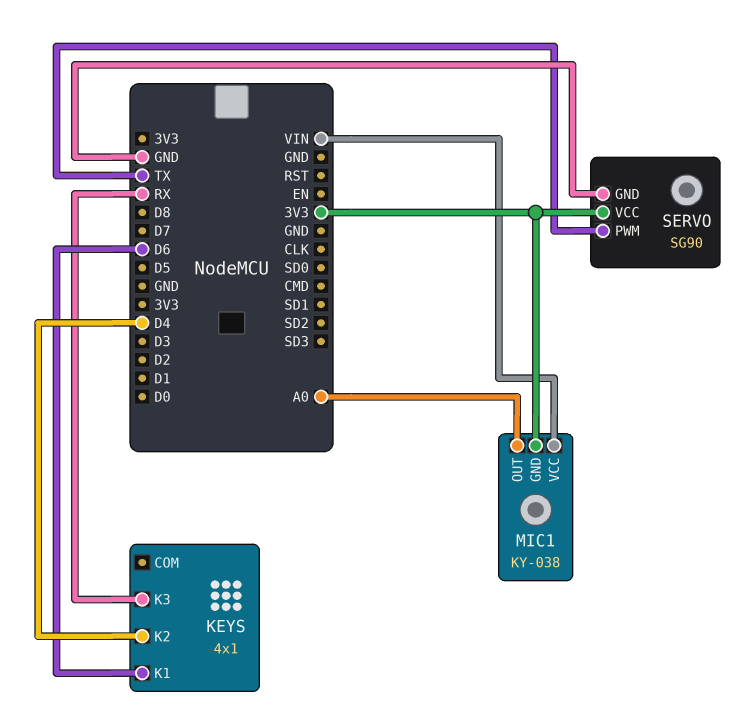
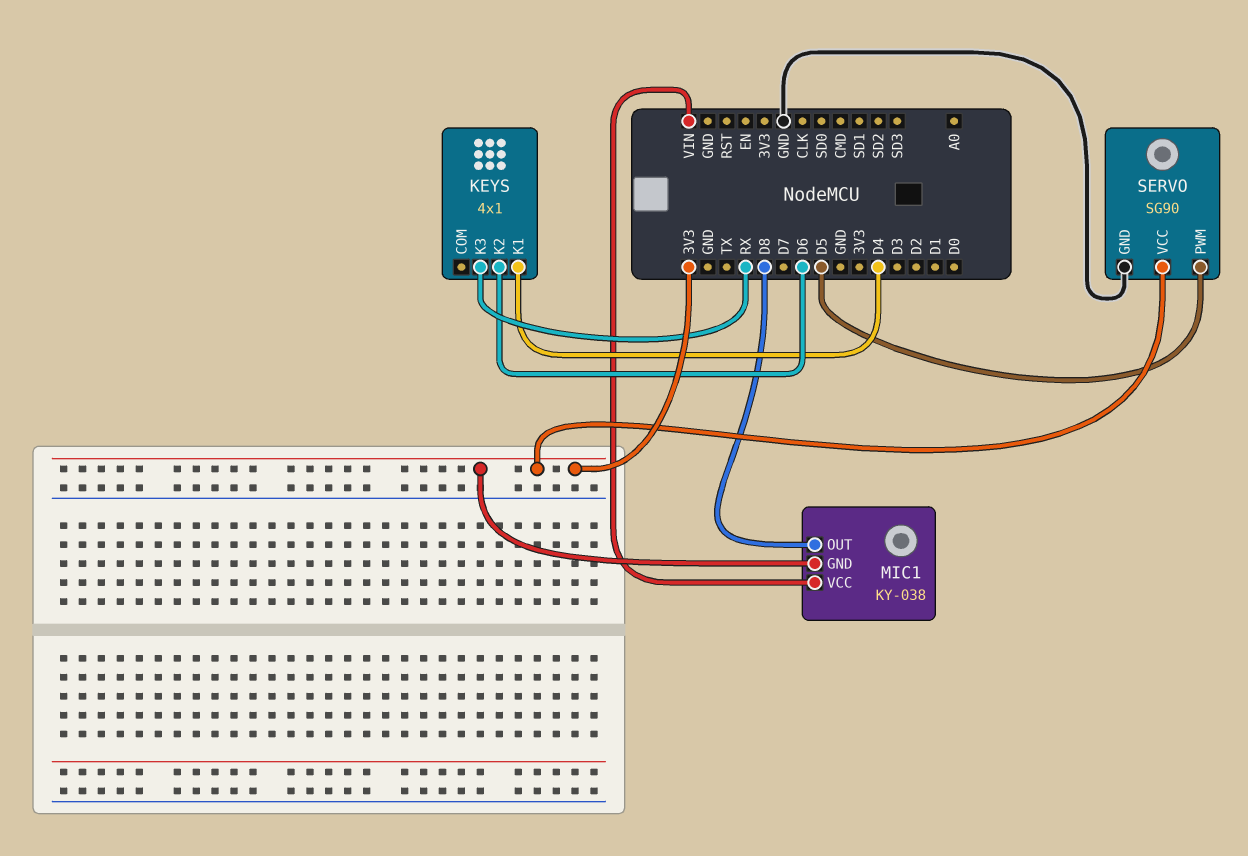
KEYS pin K1: D6 -> D4
KEYS pin K2: D4 -> D6
MIC1 pin OUT: A0 -> D8
SERVO pin PWM: TX -> D5

